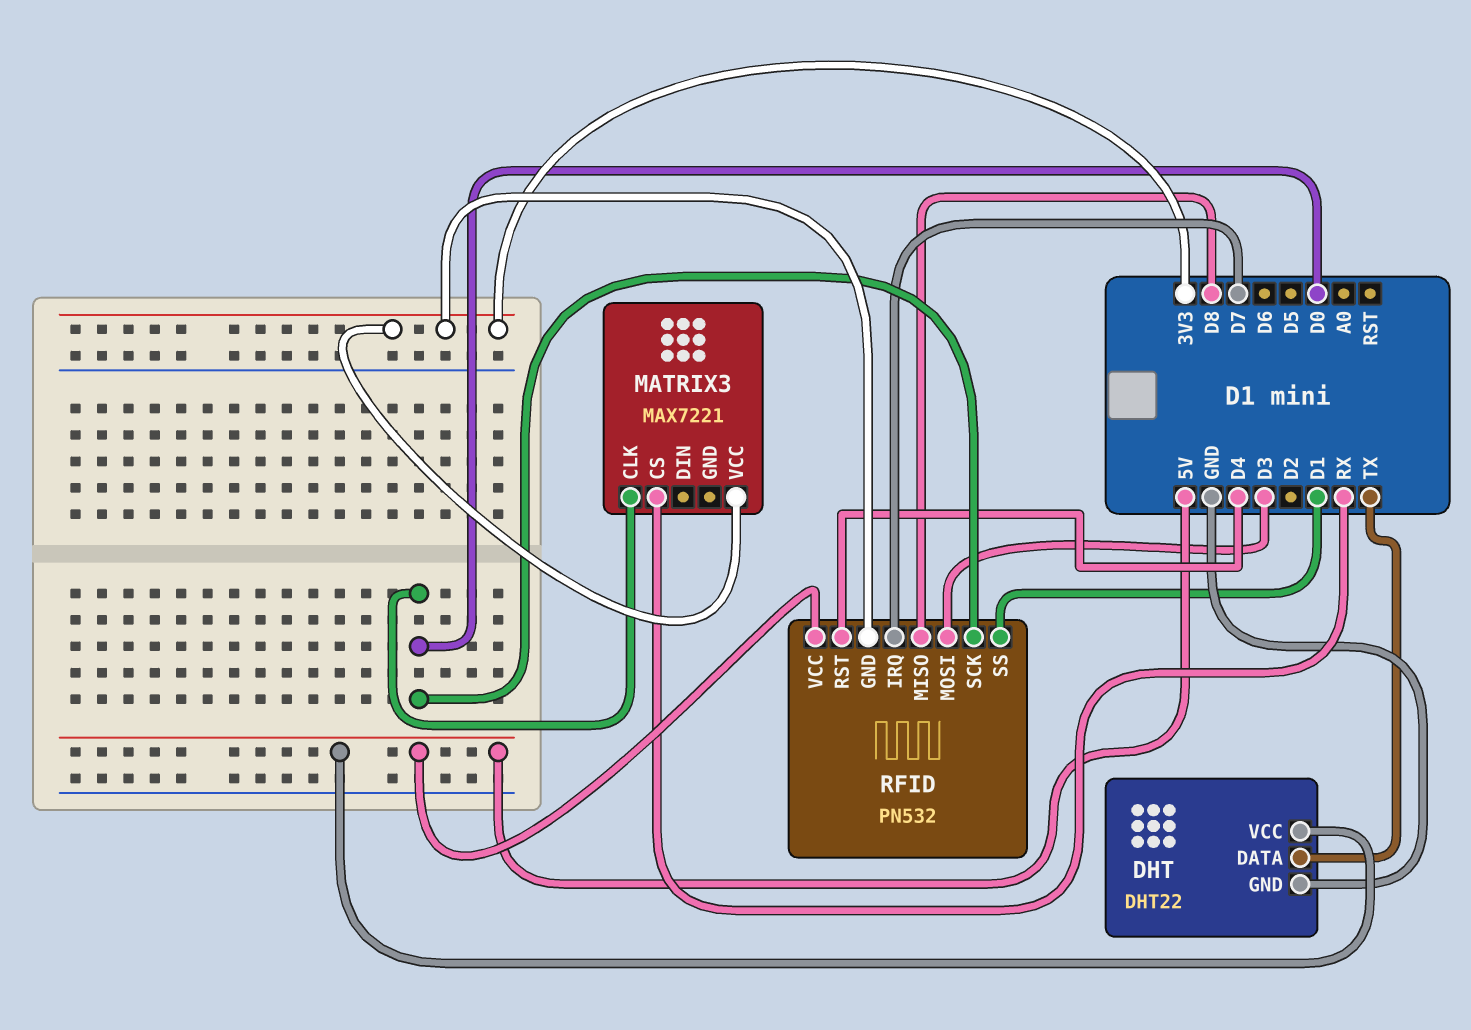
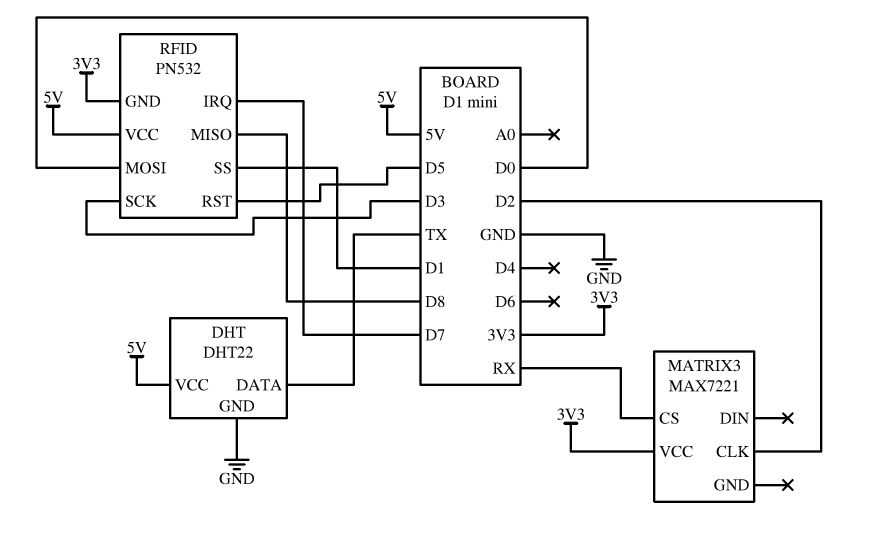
MATRIX3 pin CLK: D0 -> D2
RFID pin MOSI: D3 -> D0
RFID pin RST: D4 -> D5
RFID pin SCK: D0 -> D3

